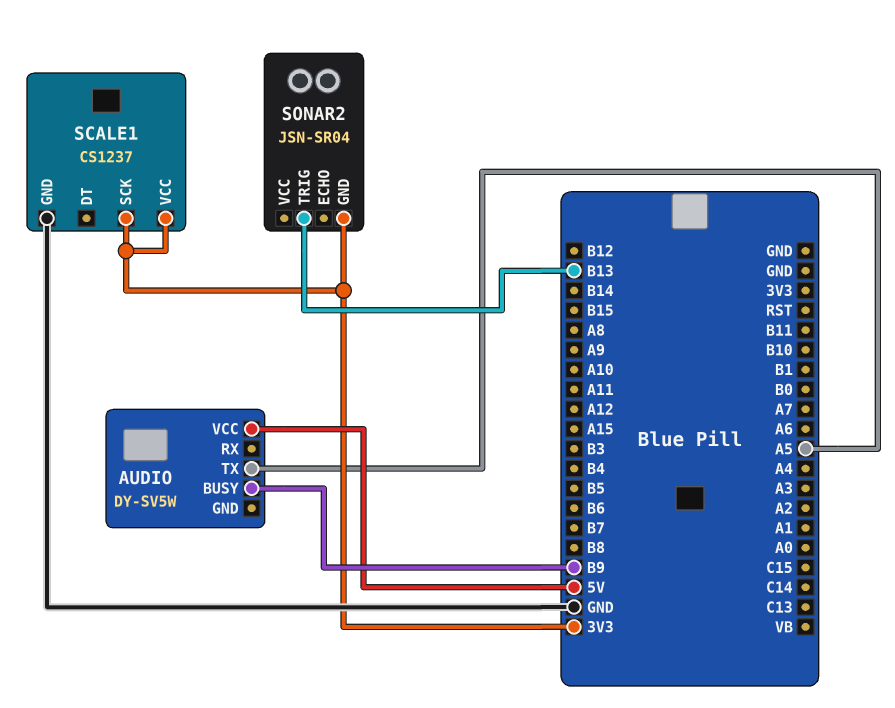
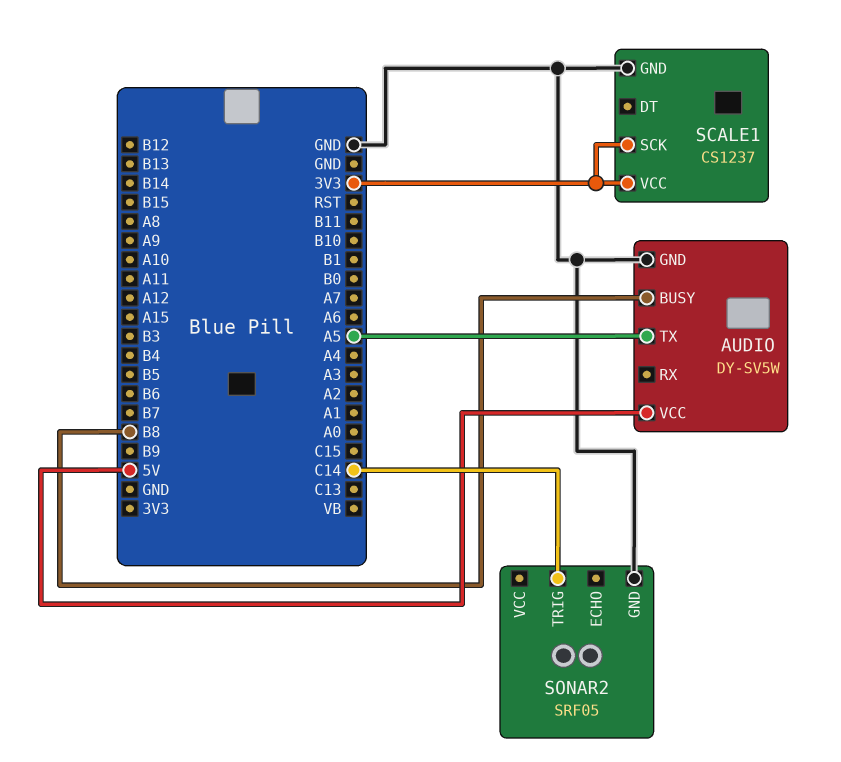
AUDIO pin BUSY: B9 -> B8
AUDIO pin GND: none -> GND
SONAR2: JSN-SR04 -> SRF05
SONAR2 pin GND: 3V3 -> GND
SONAR2 pin TRIG: B13 -> C14

